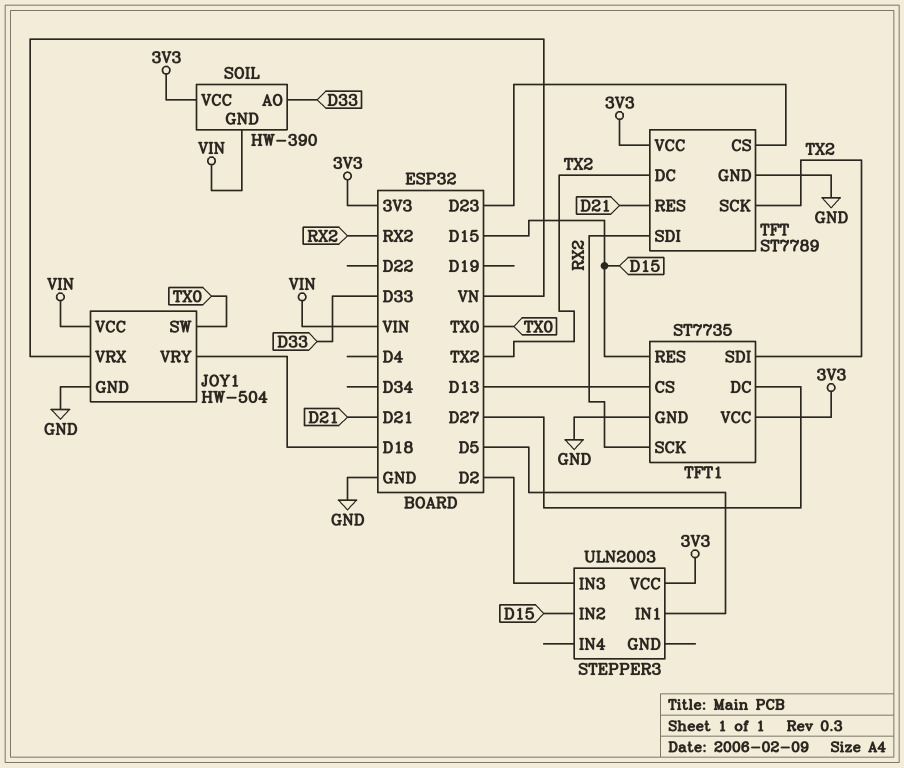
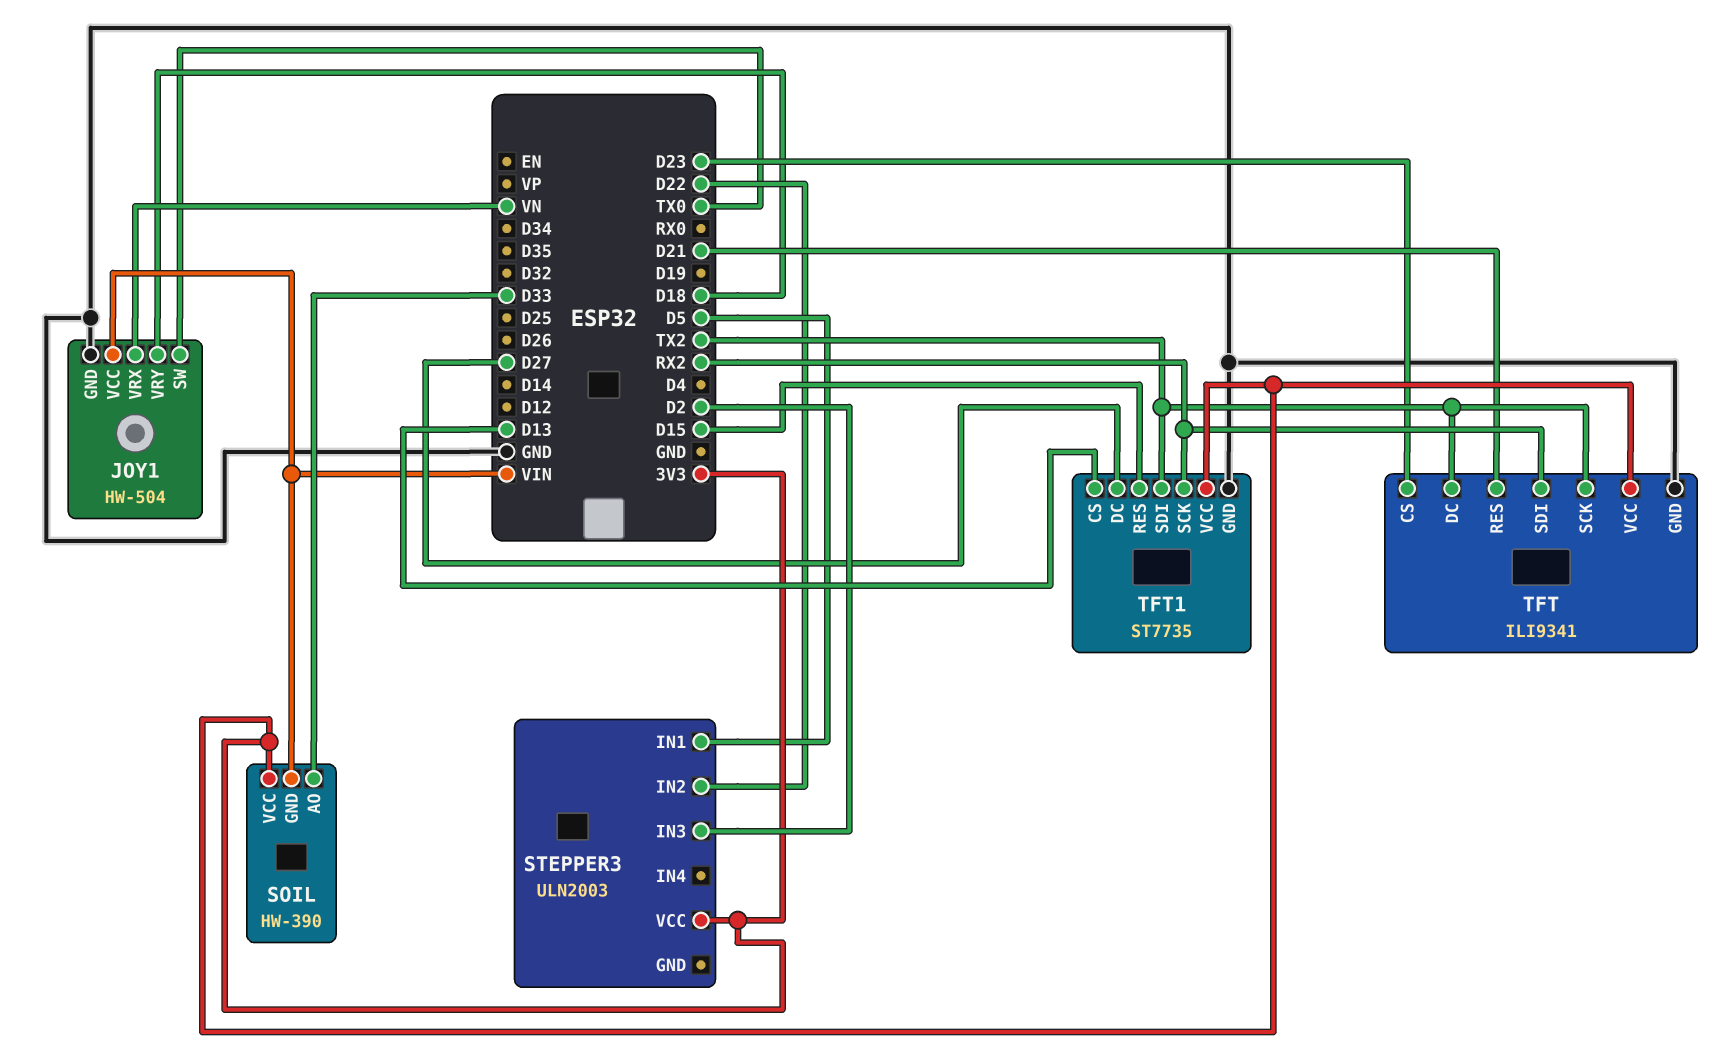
STEPPER3 pin IN2: D15 -> D22
TFT: ST7789 -> ILI9341

